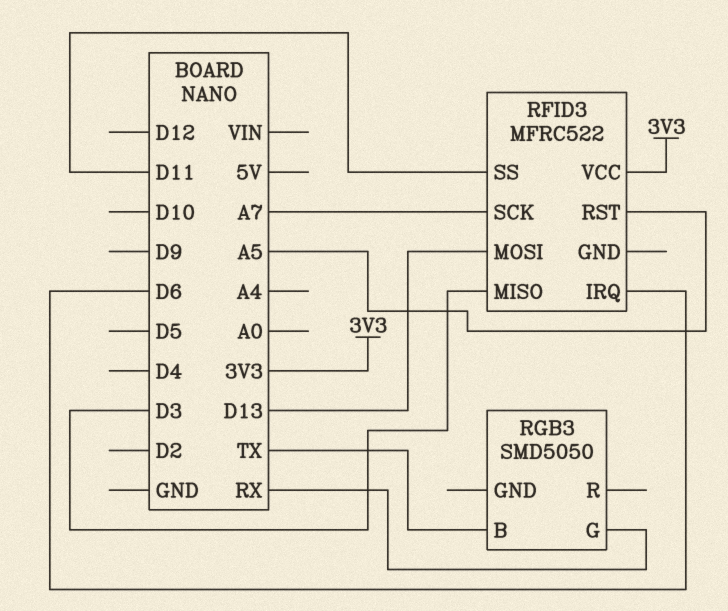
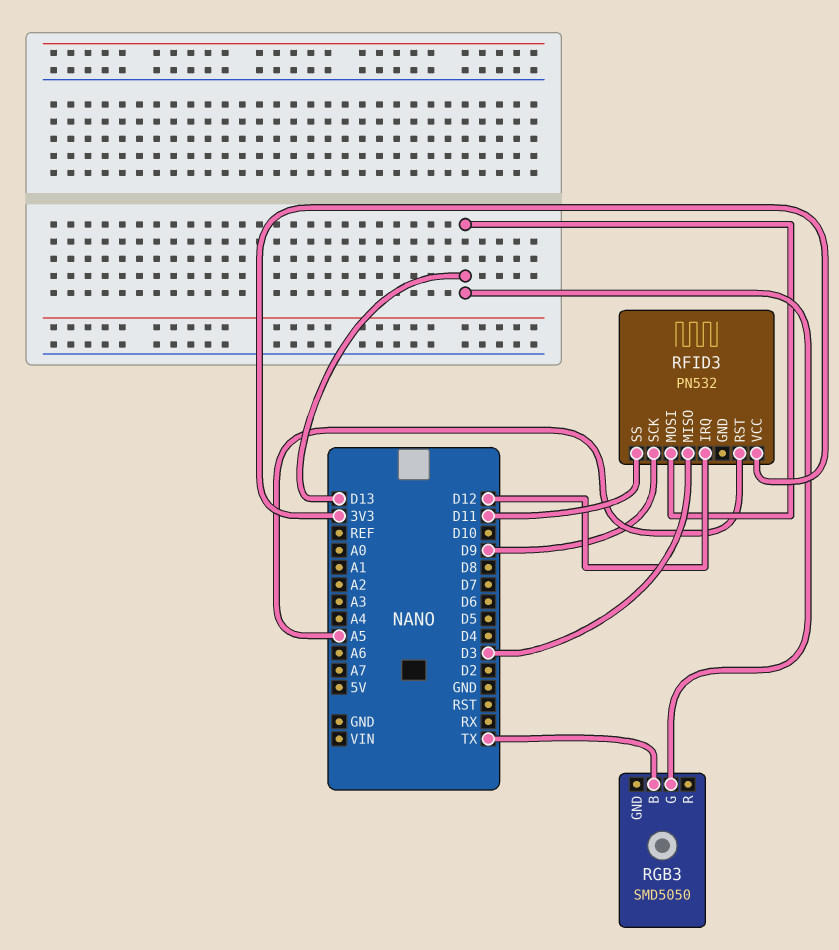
RFID3: MFRC522 -> PN532
RFID3 pin IRQ: D6 -> D12
RFID3 pin SCK: A7 -> D9
RGB3 pin G: RX -> D13

